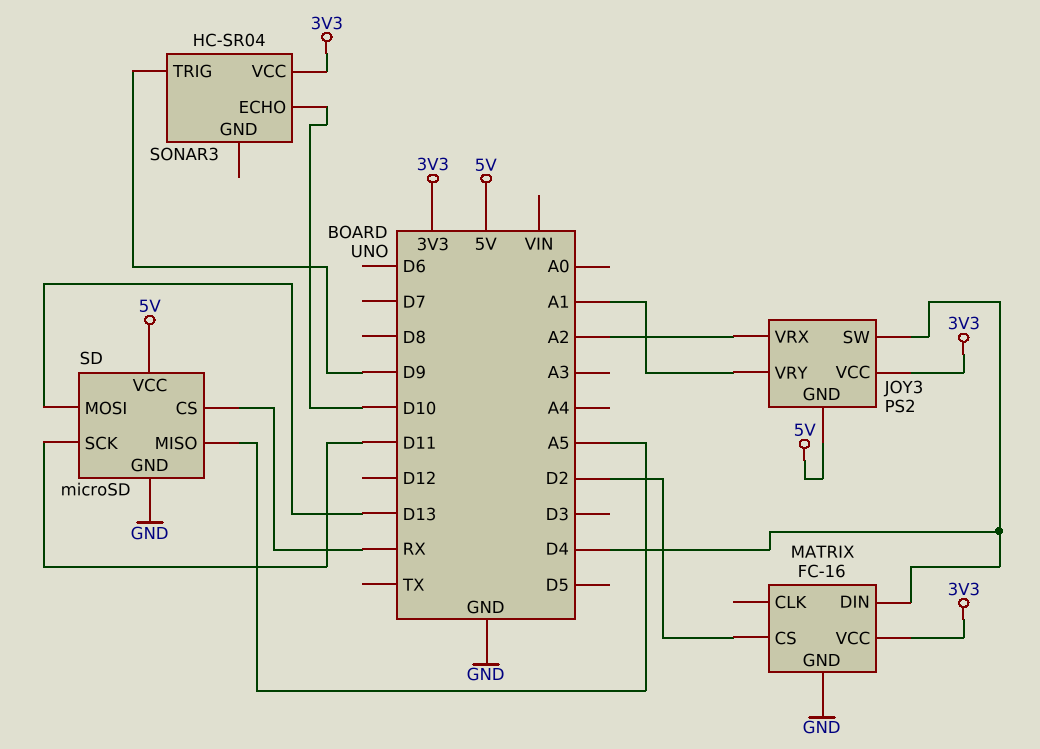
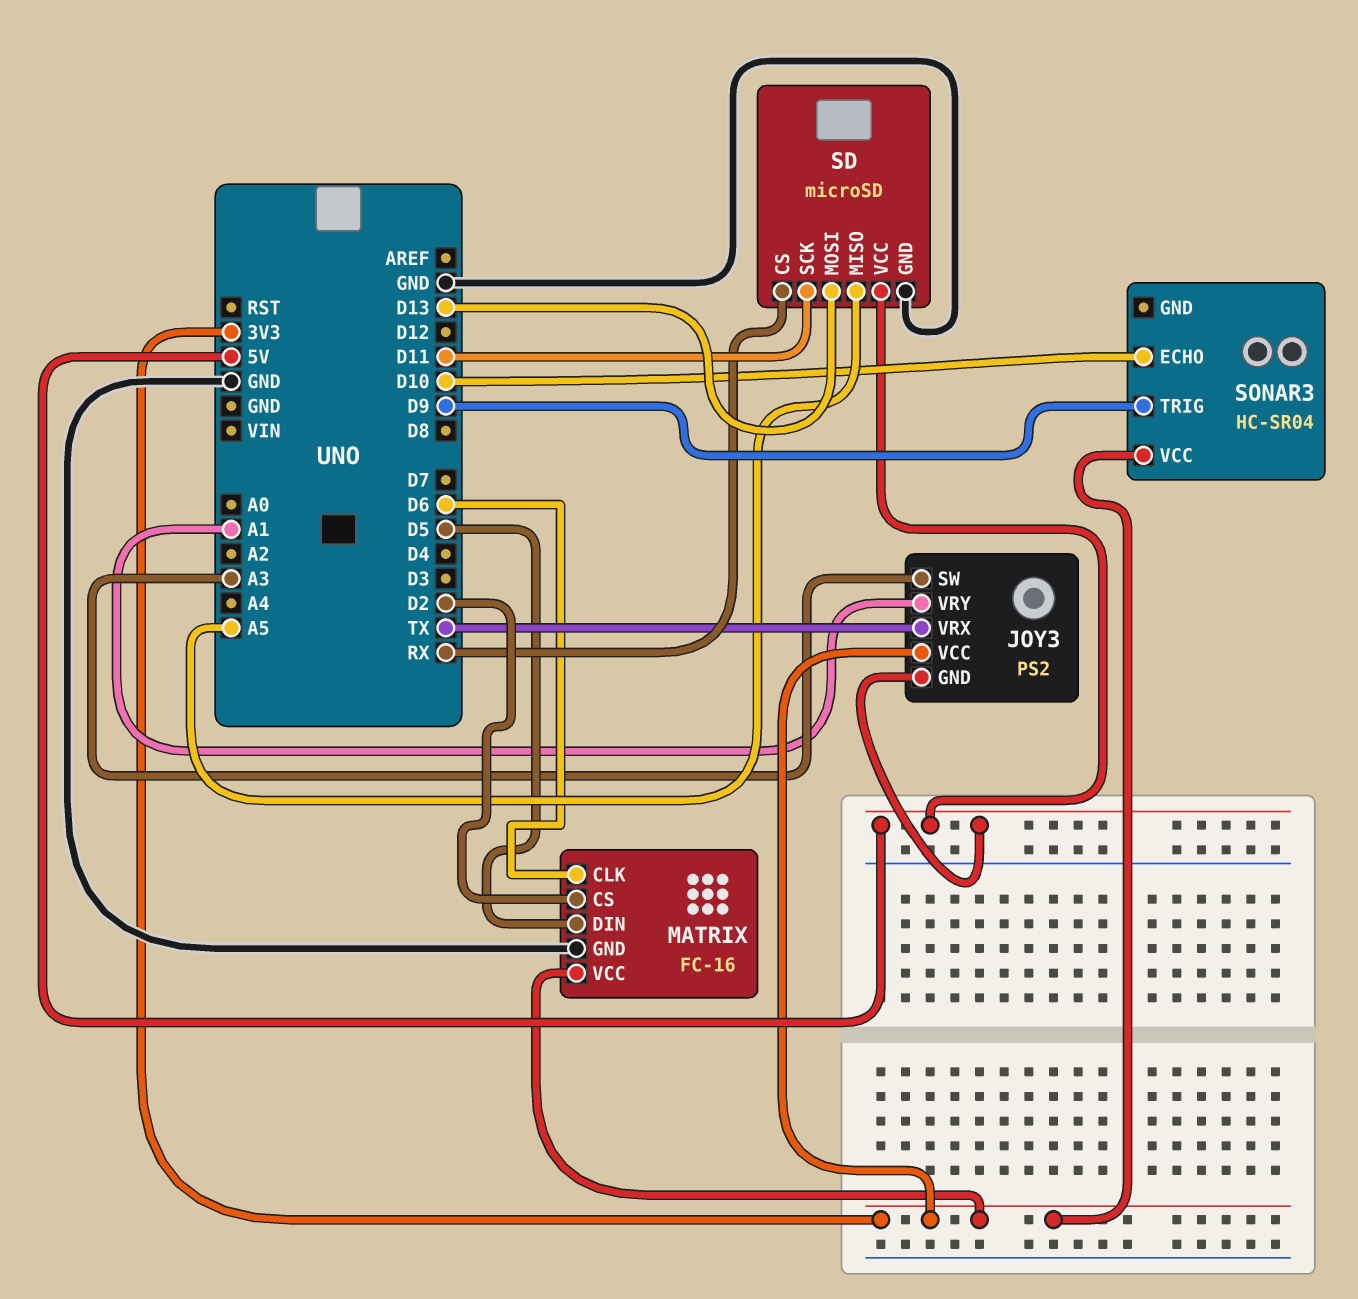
JOY3 pin SW: D4 -> A3
JOY3 pin VRX: A2 -> TX
MATRIX pin CLK: none -> D6
MATRIX pin DIN: D4 -> D5

